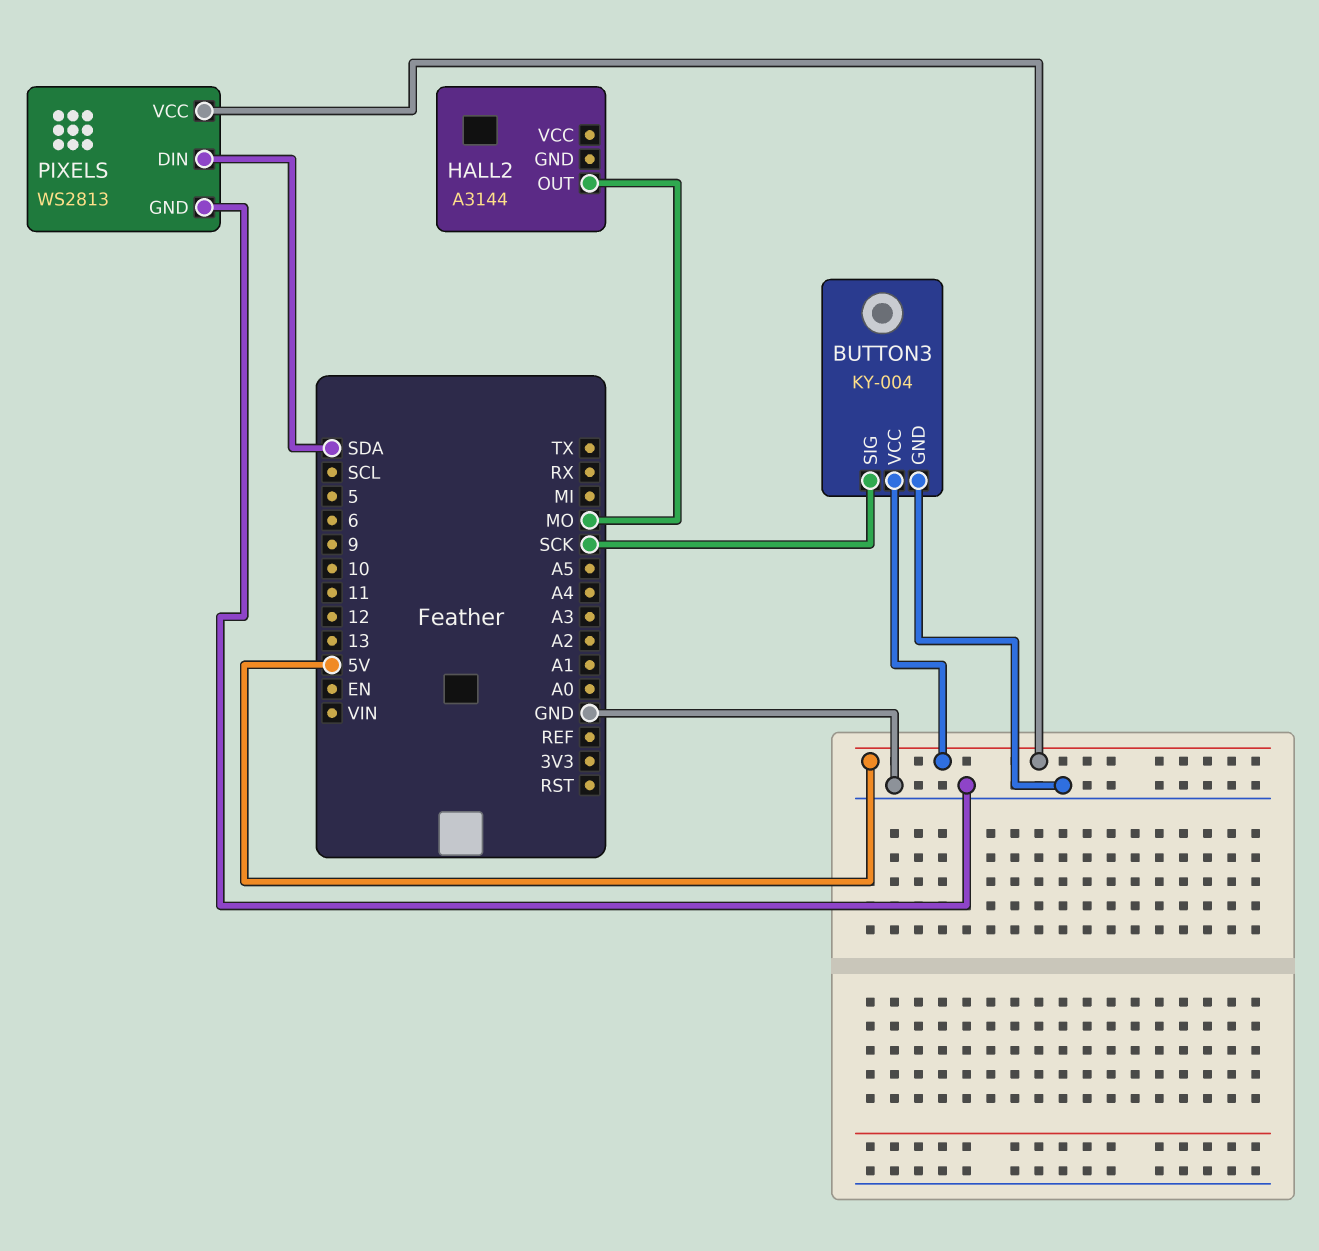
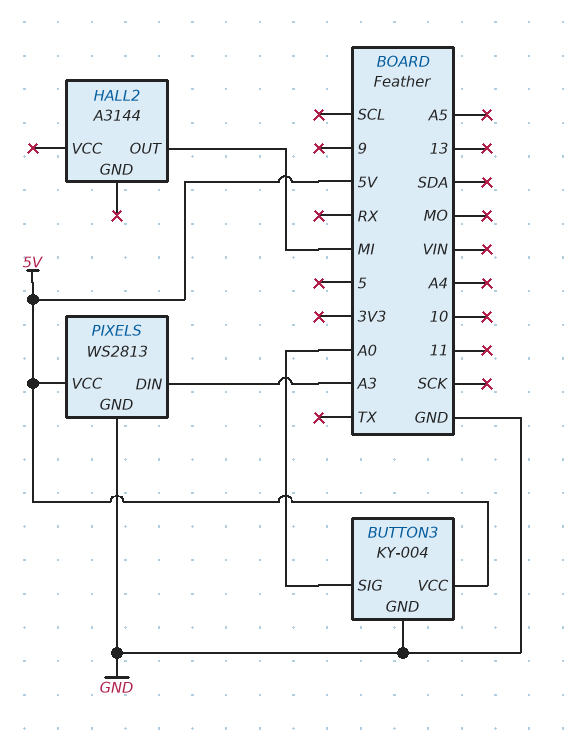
BUTTON3 pin SIG: SCK -> A0
HALL2 pin OUT: MO -> MI
PIXELS pin DIN: SDA -> A3

